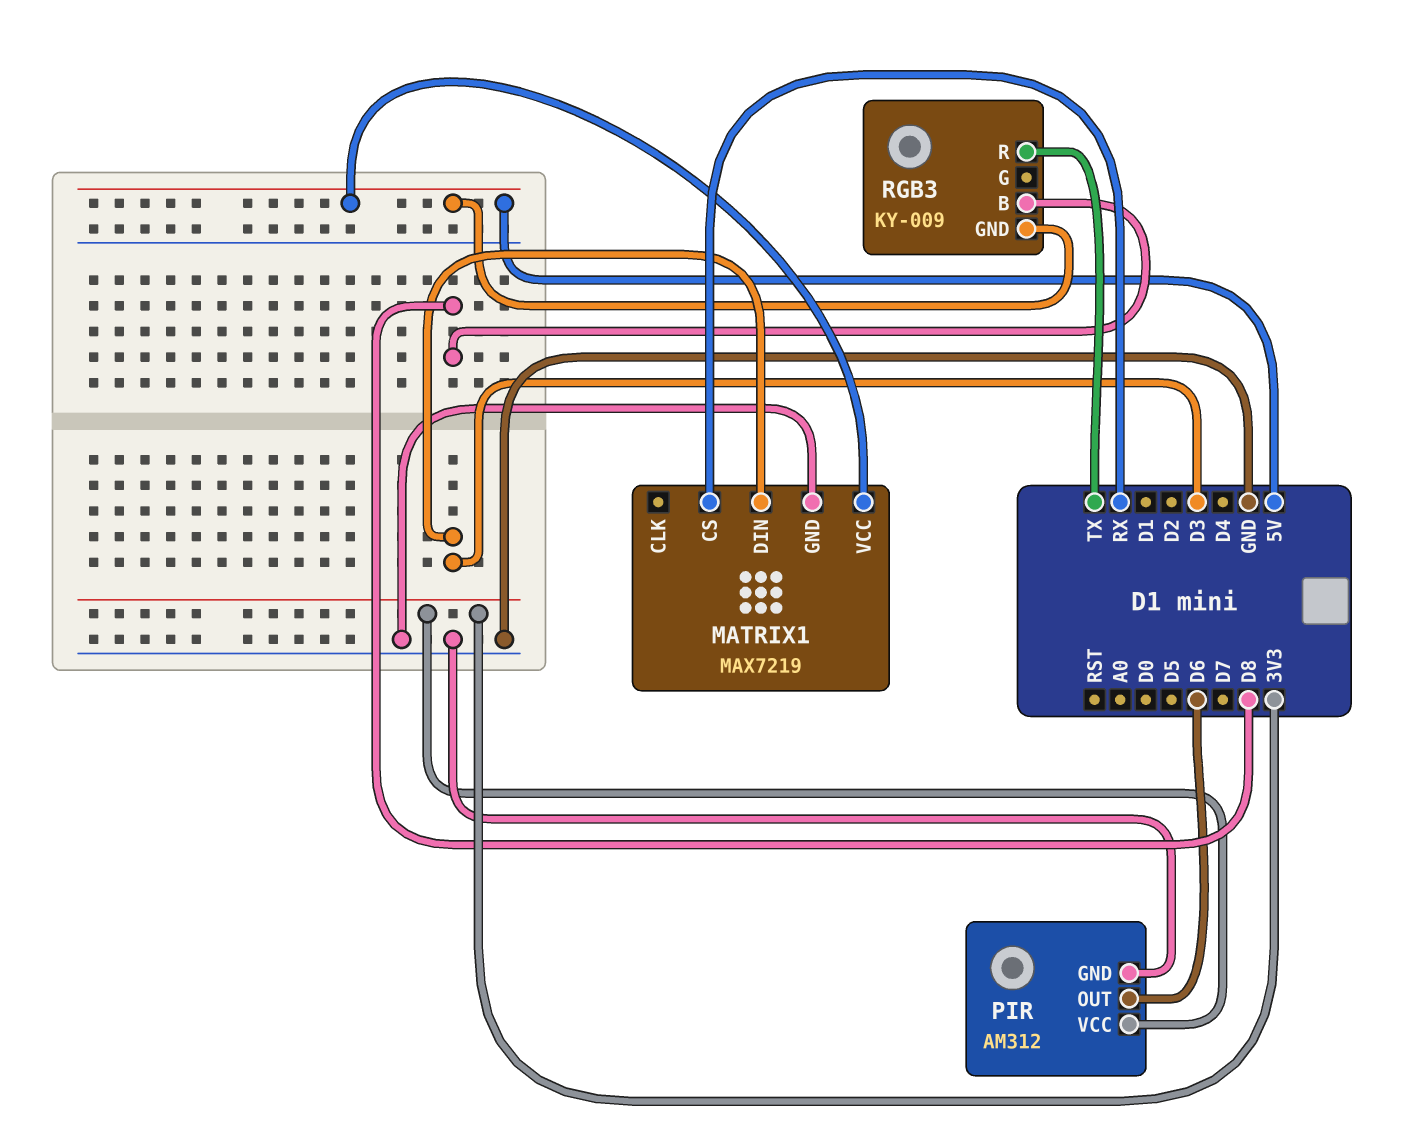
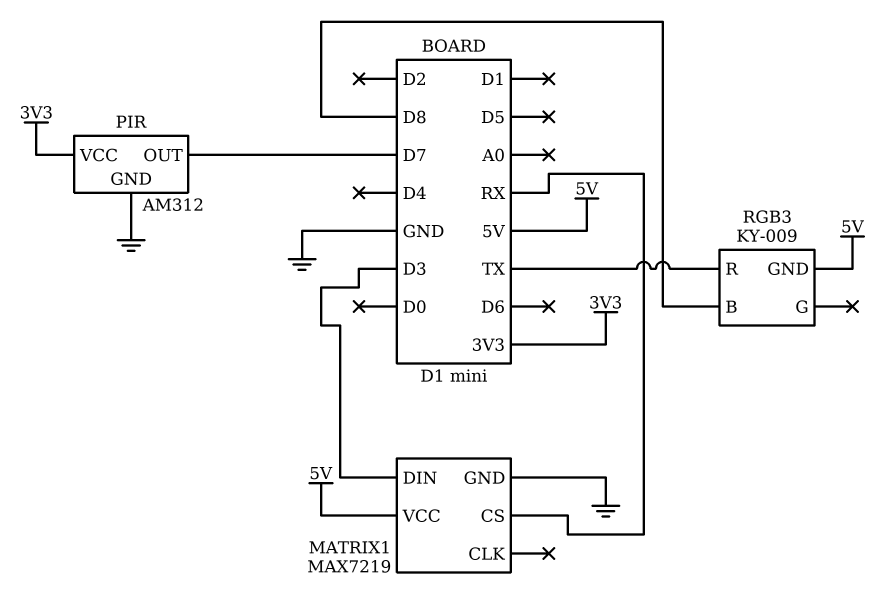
PIR pin OUT: D6 -> D7

